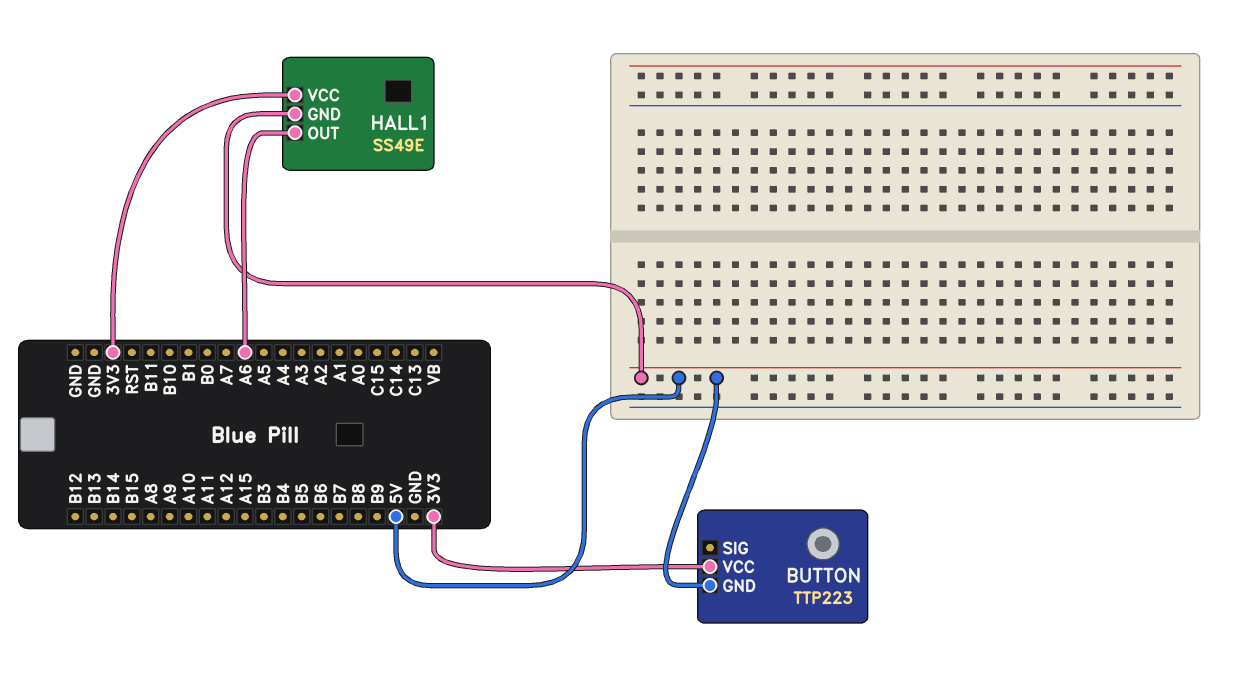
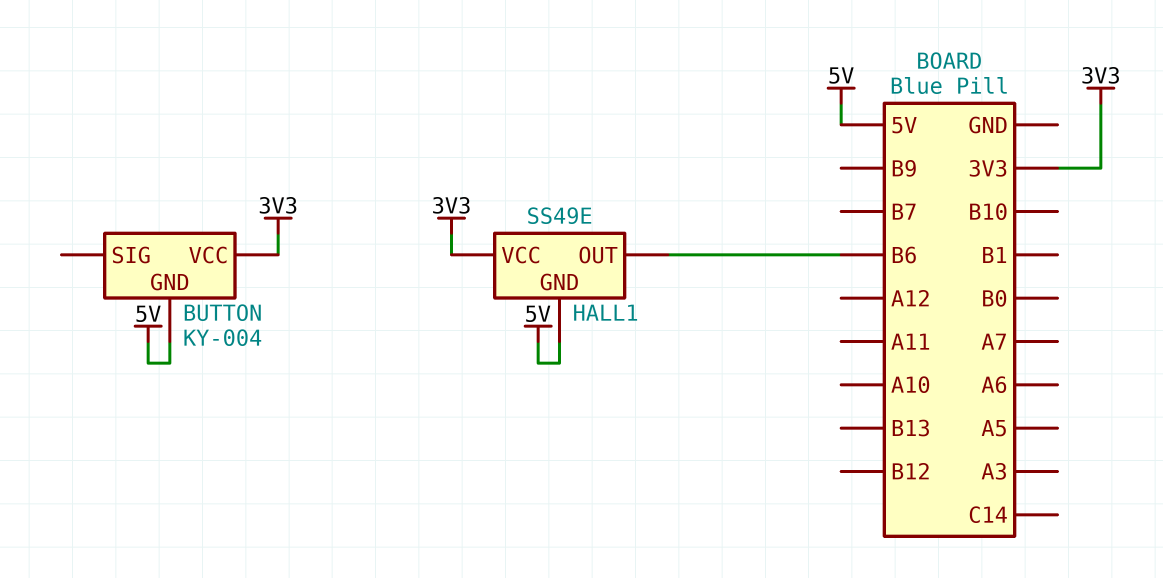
BUTTON: TTP223 -> KY-004
HALL1 pin OUT: A6 -> B6

